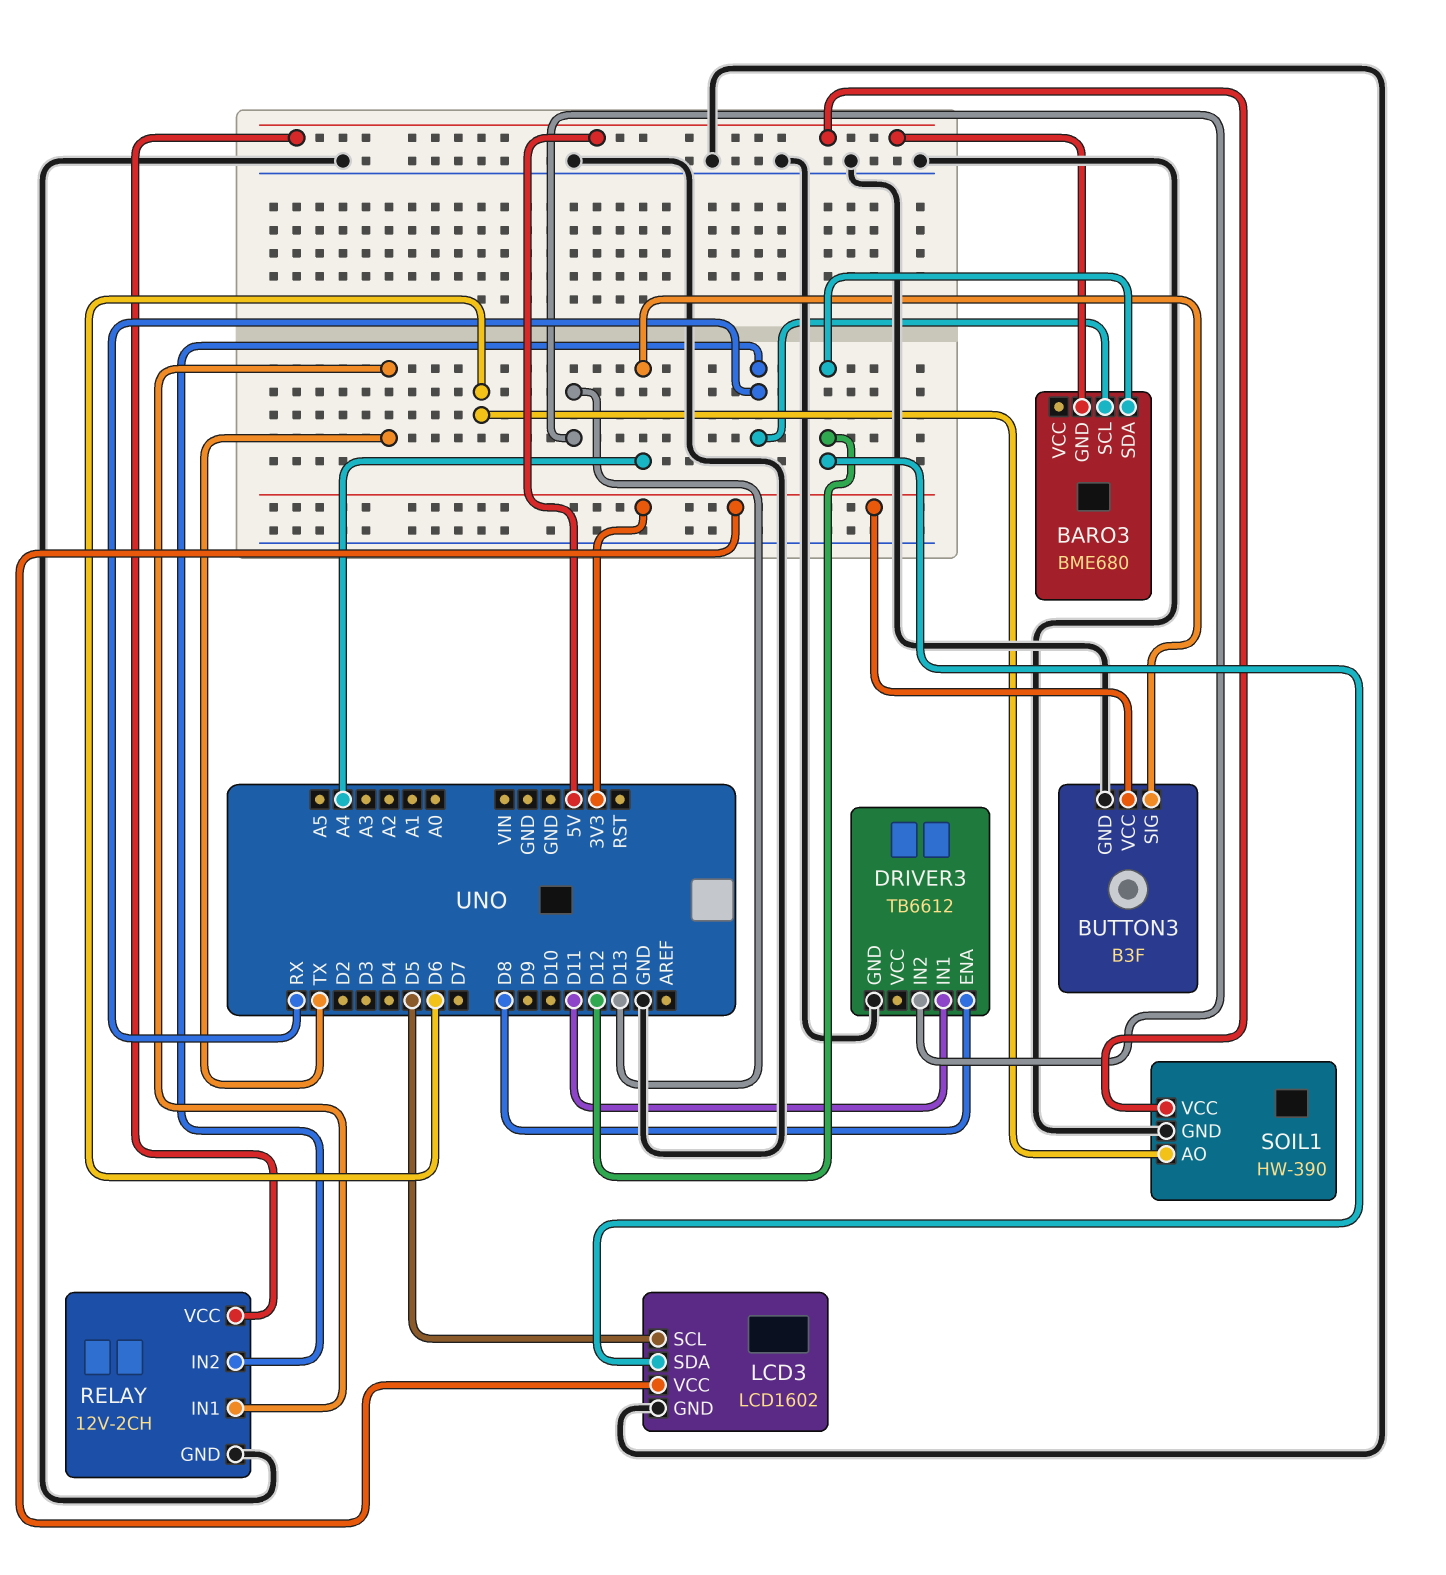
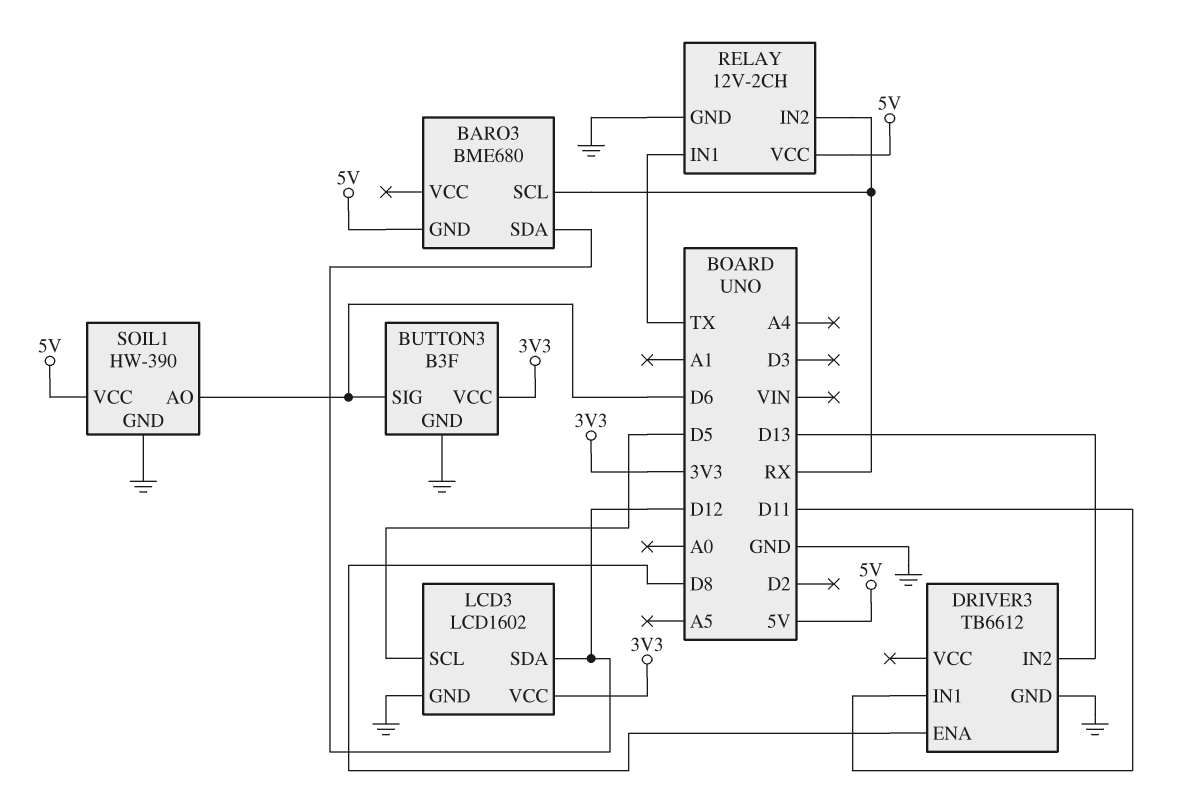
BUTTON3 pin SIG: A4 -> D6

